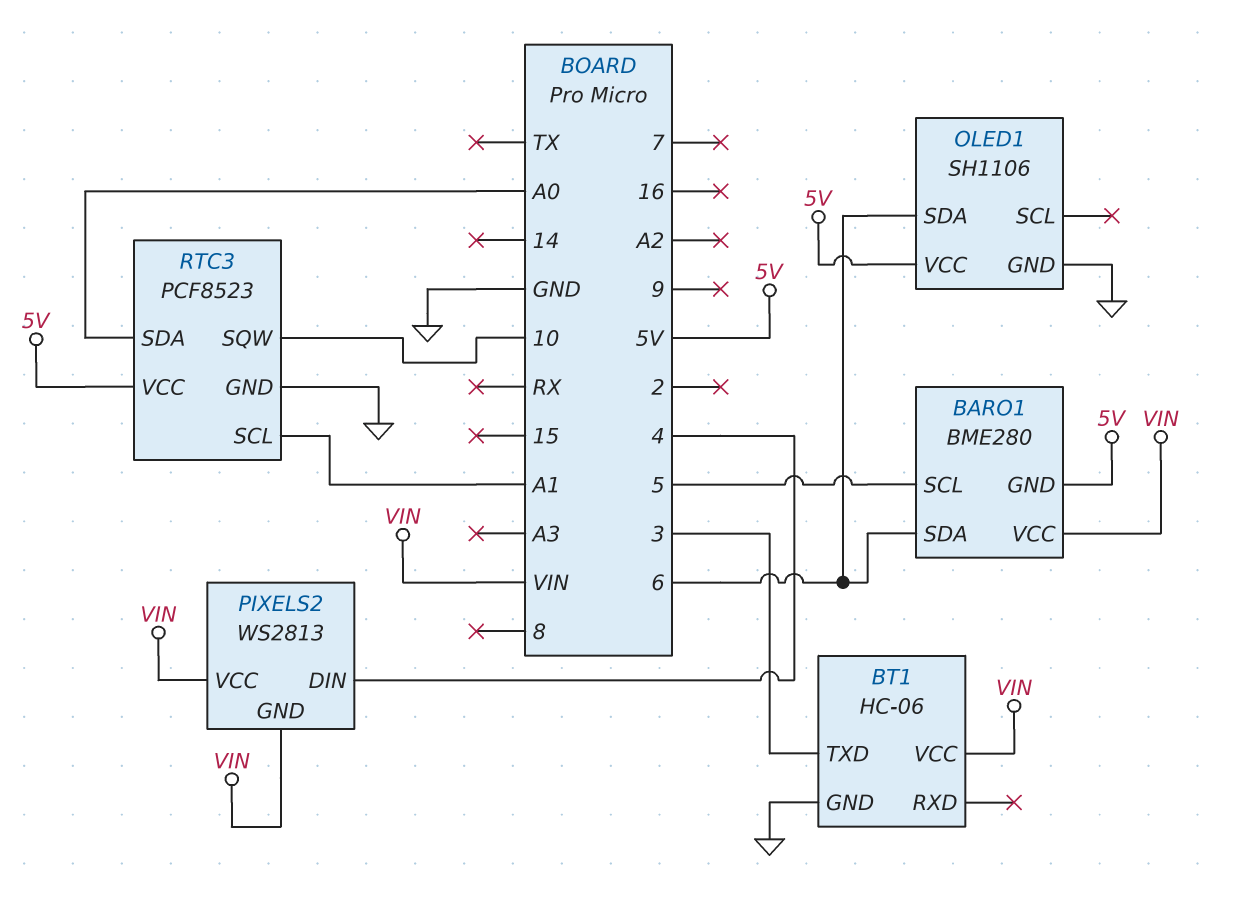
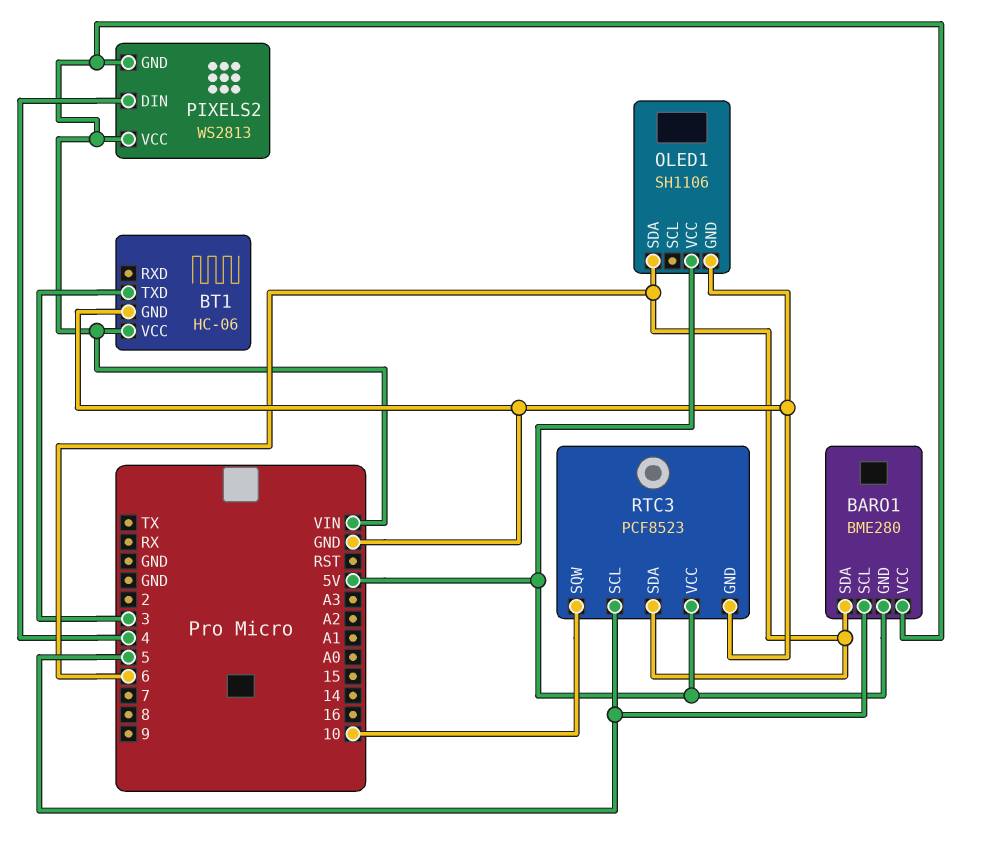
RTC3 pin SCL: A1 -> 5
RTC3 pin SDA: A0 -> 6

